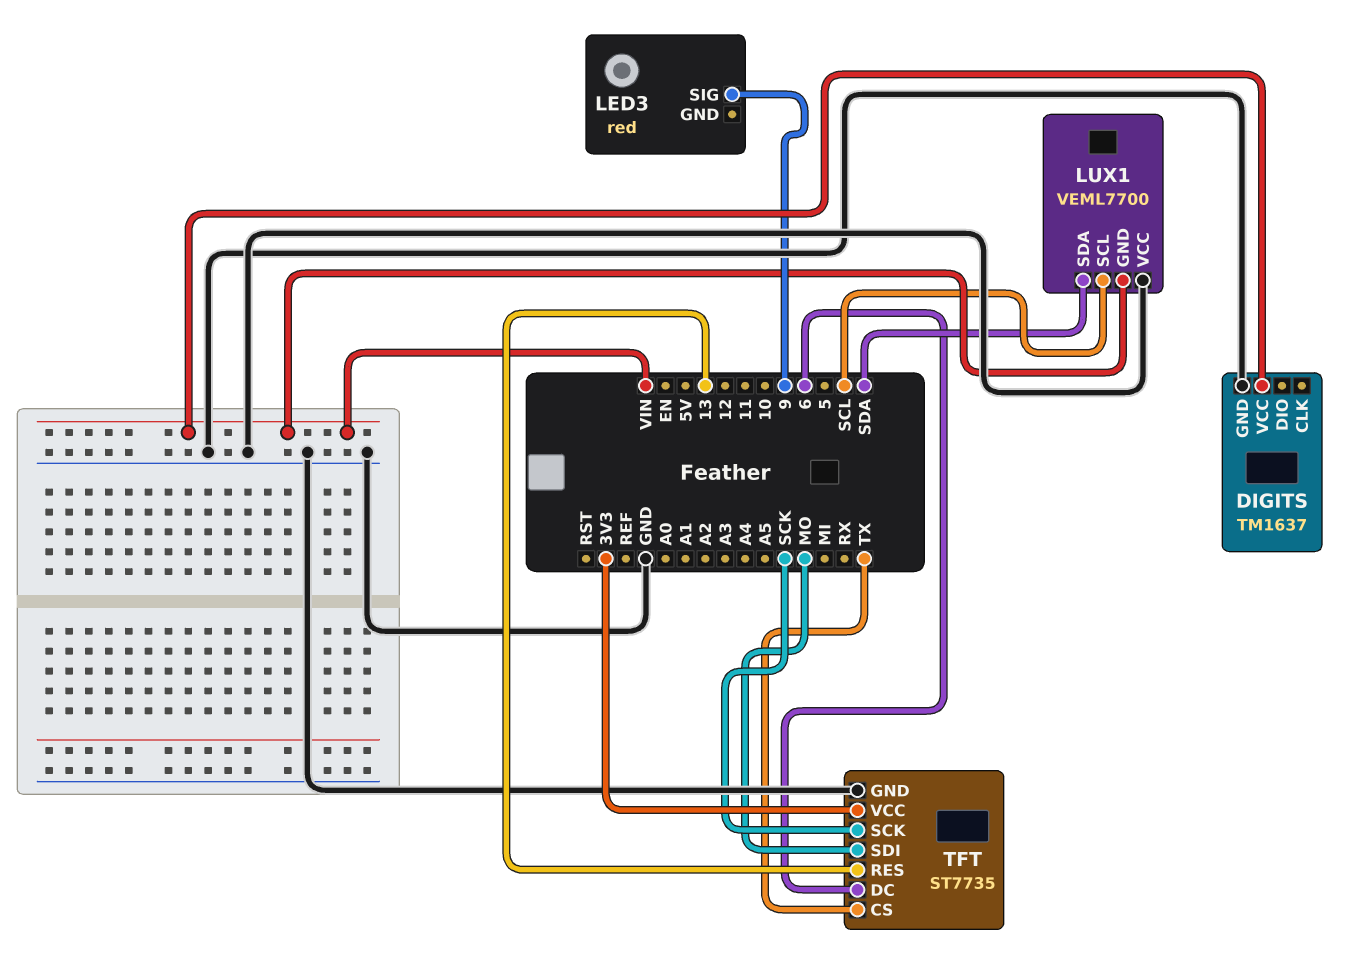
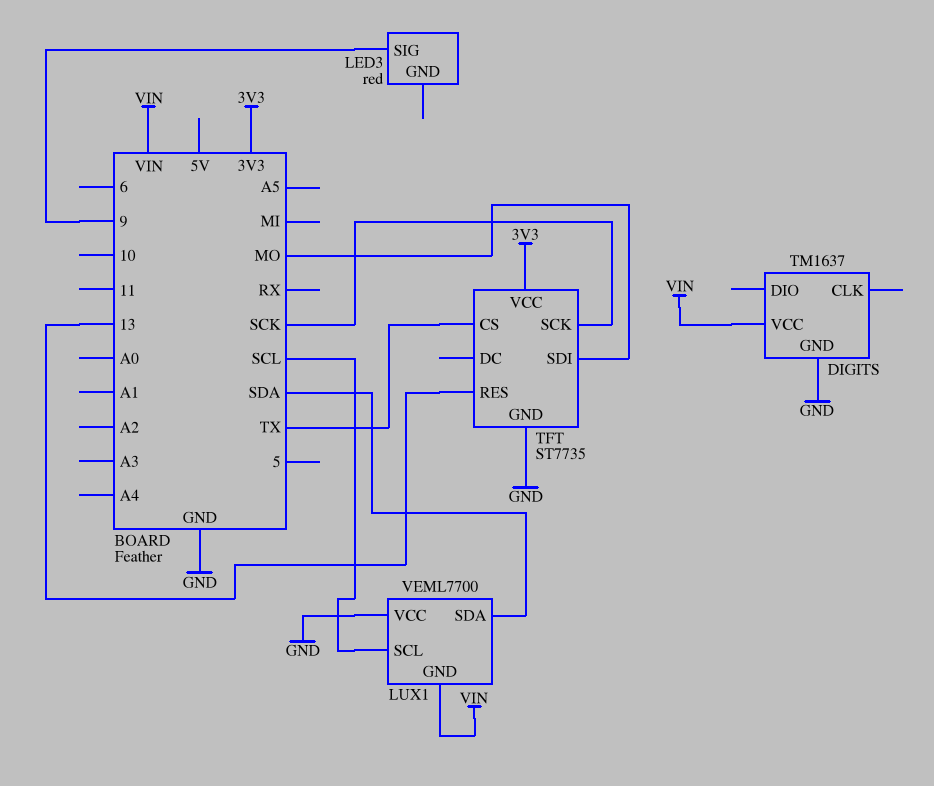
TFT pin DC: 6 -> none

